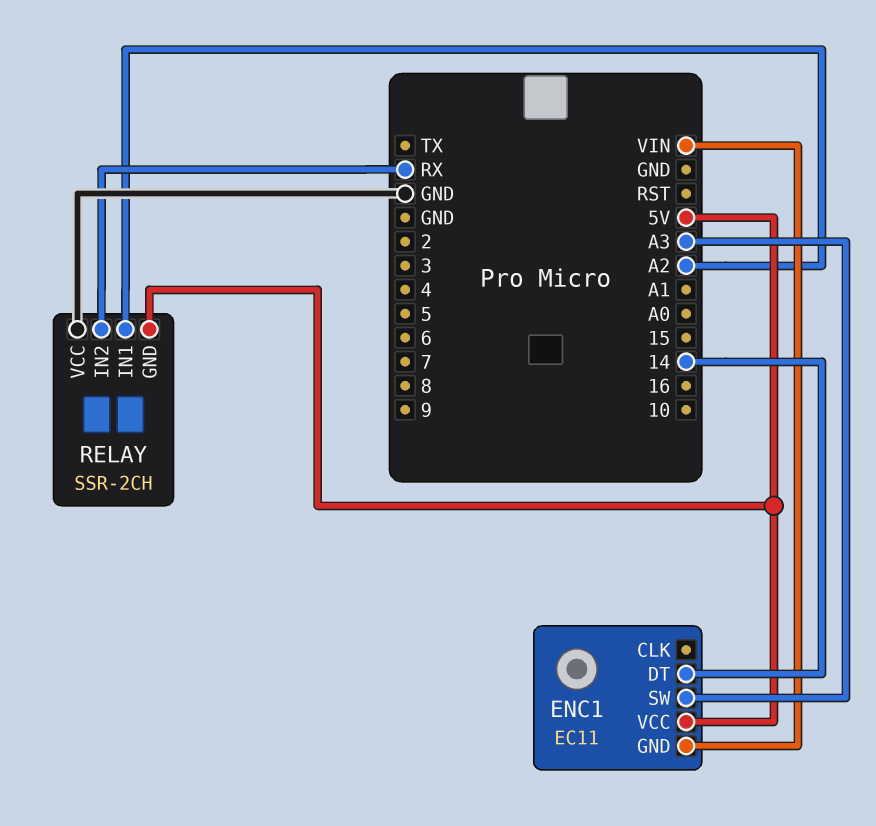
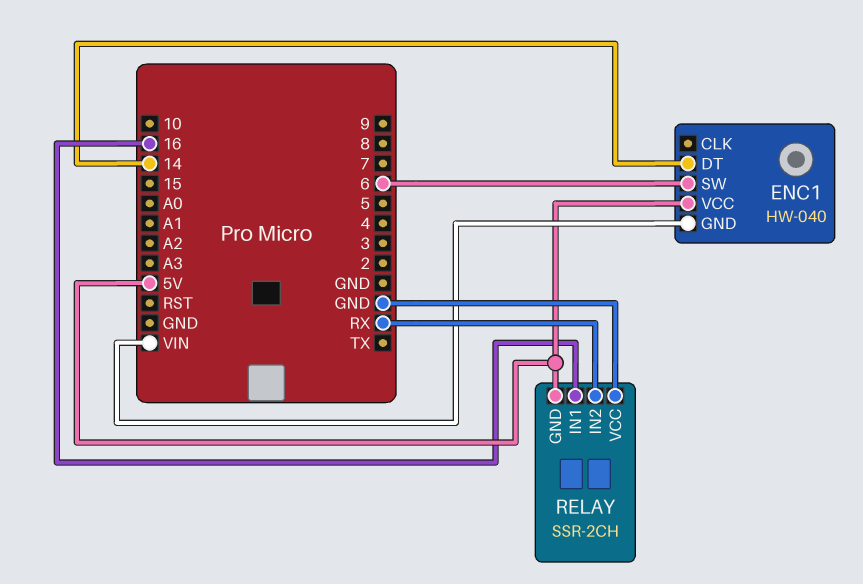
ENC1: EC11 -> HW-040
ENC1 pin SW: A3 -> 6
RELAY pin IN1: A2 -> 16

